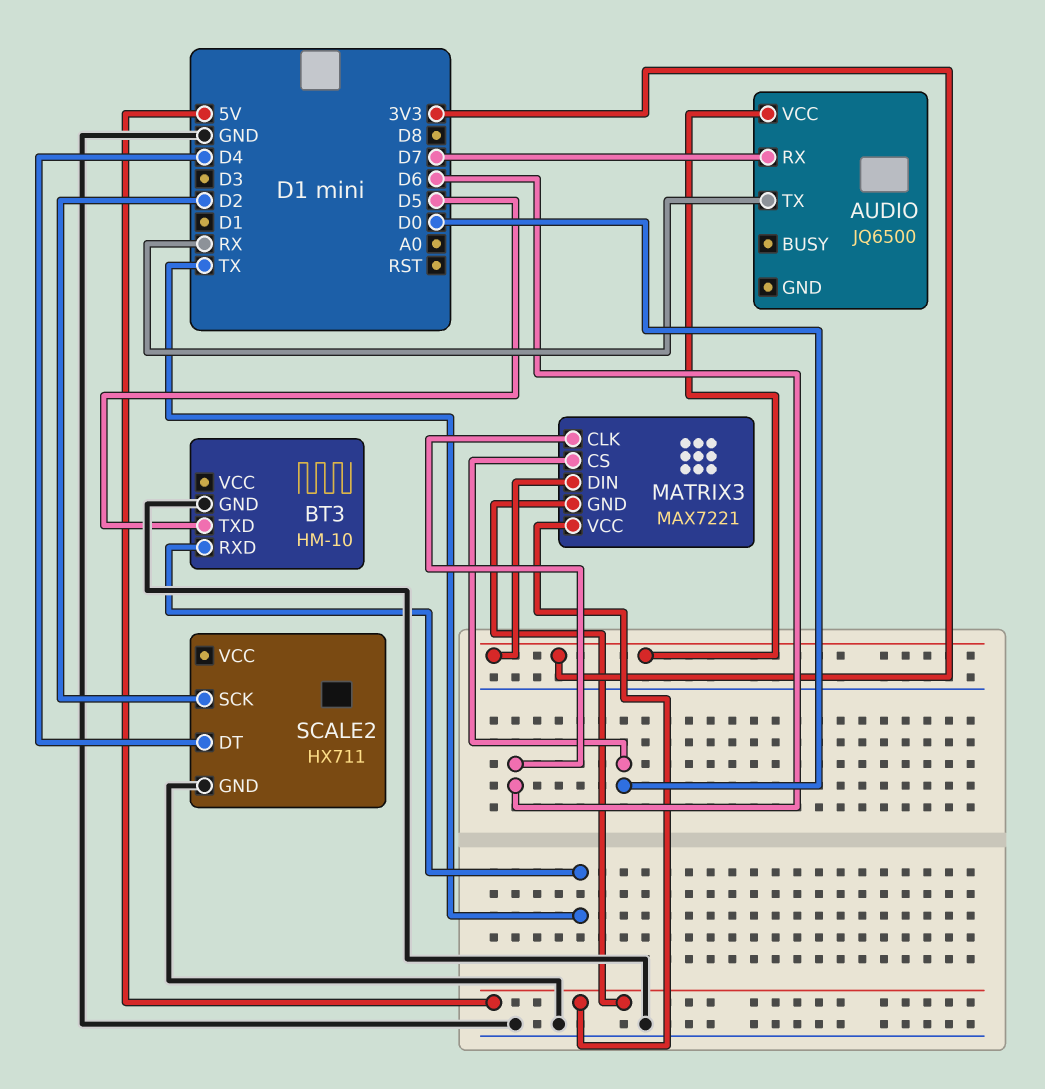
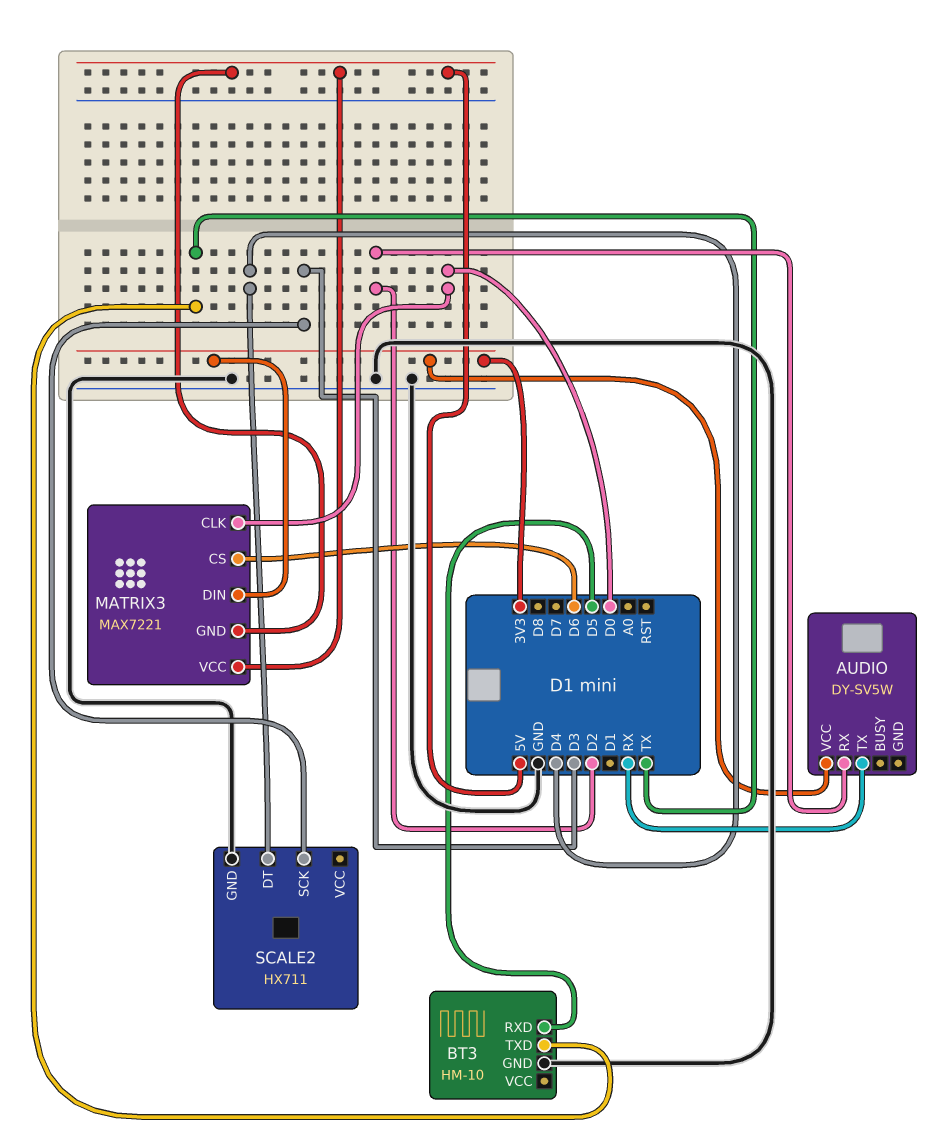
AUDIO: JQ6500 -> DY-SV5W
AUDIO pin RX: D7 -> D2
BT3 pin RXD: TX -> D5
BT3 pin TXD: D5 -> TX
MATRIX3 pin CLK: D6 -> D0
MATRIX3 pin CS: D0 -> D6
SCALE2 pin SCK: D2 -> D3

